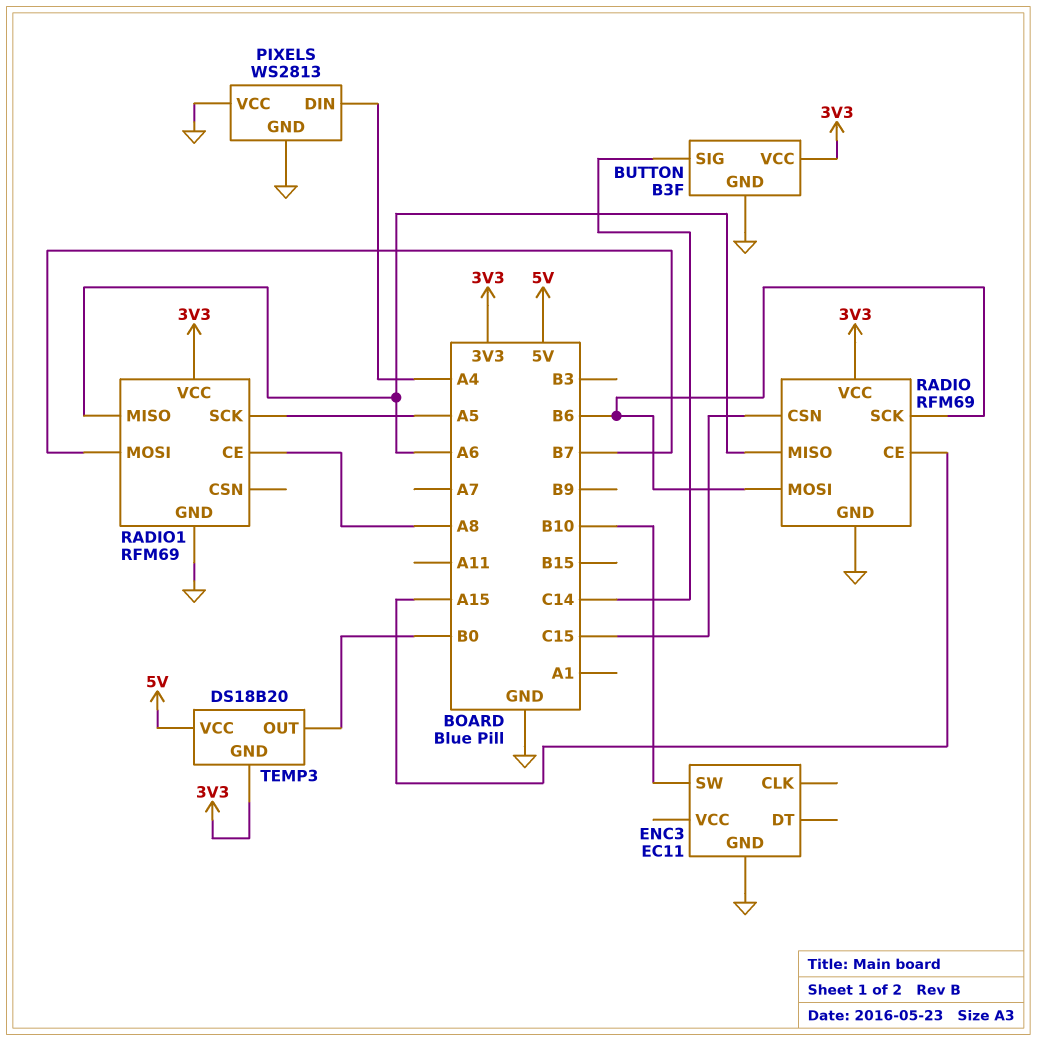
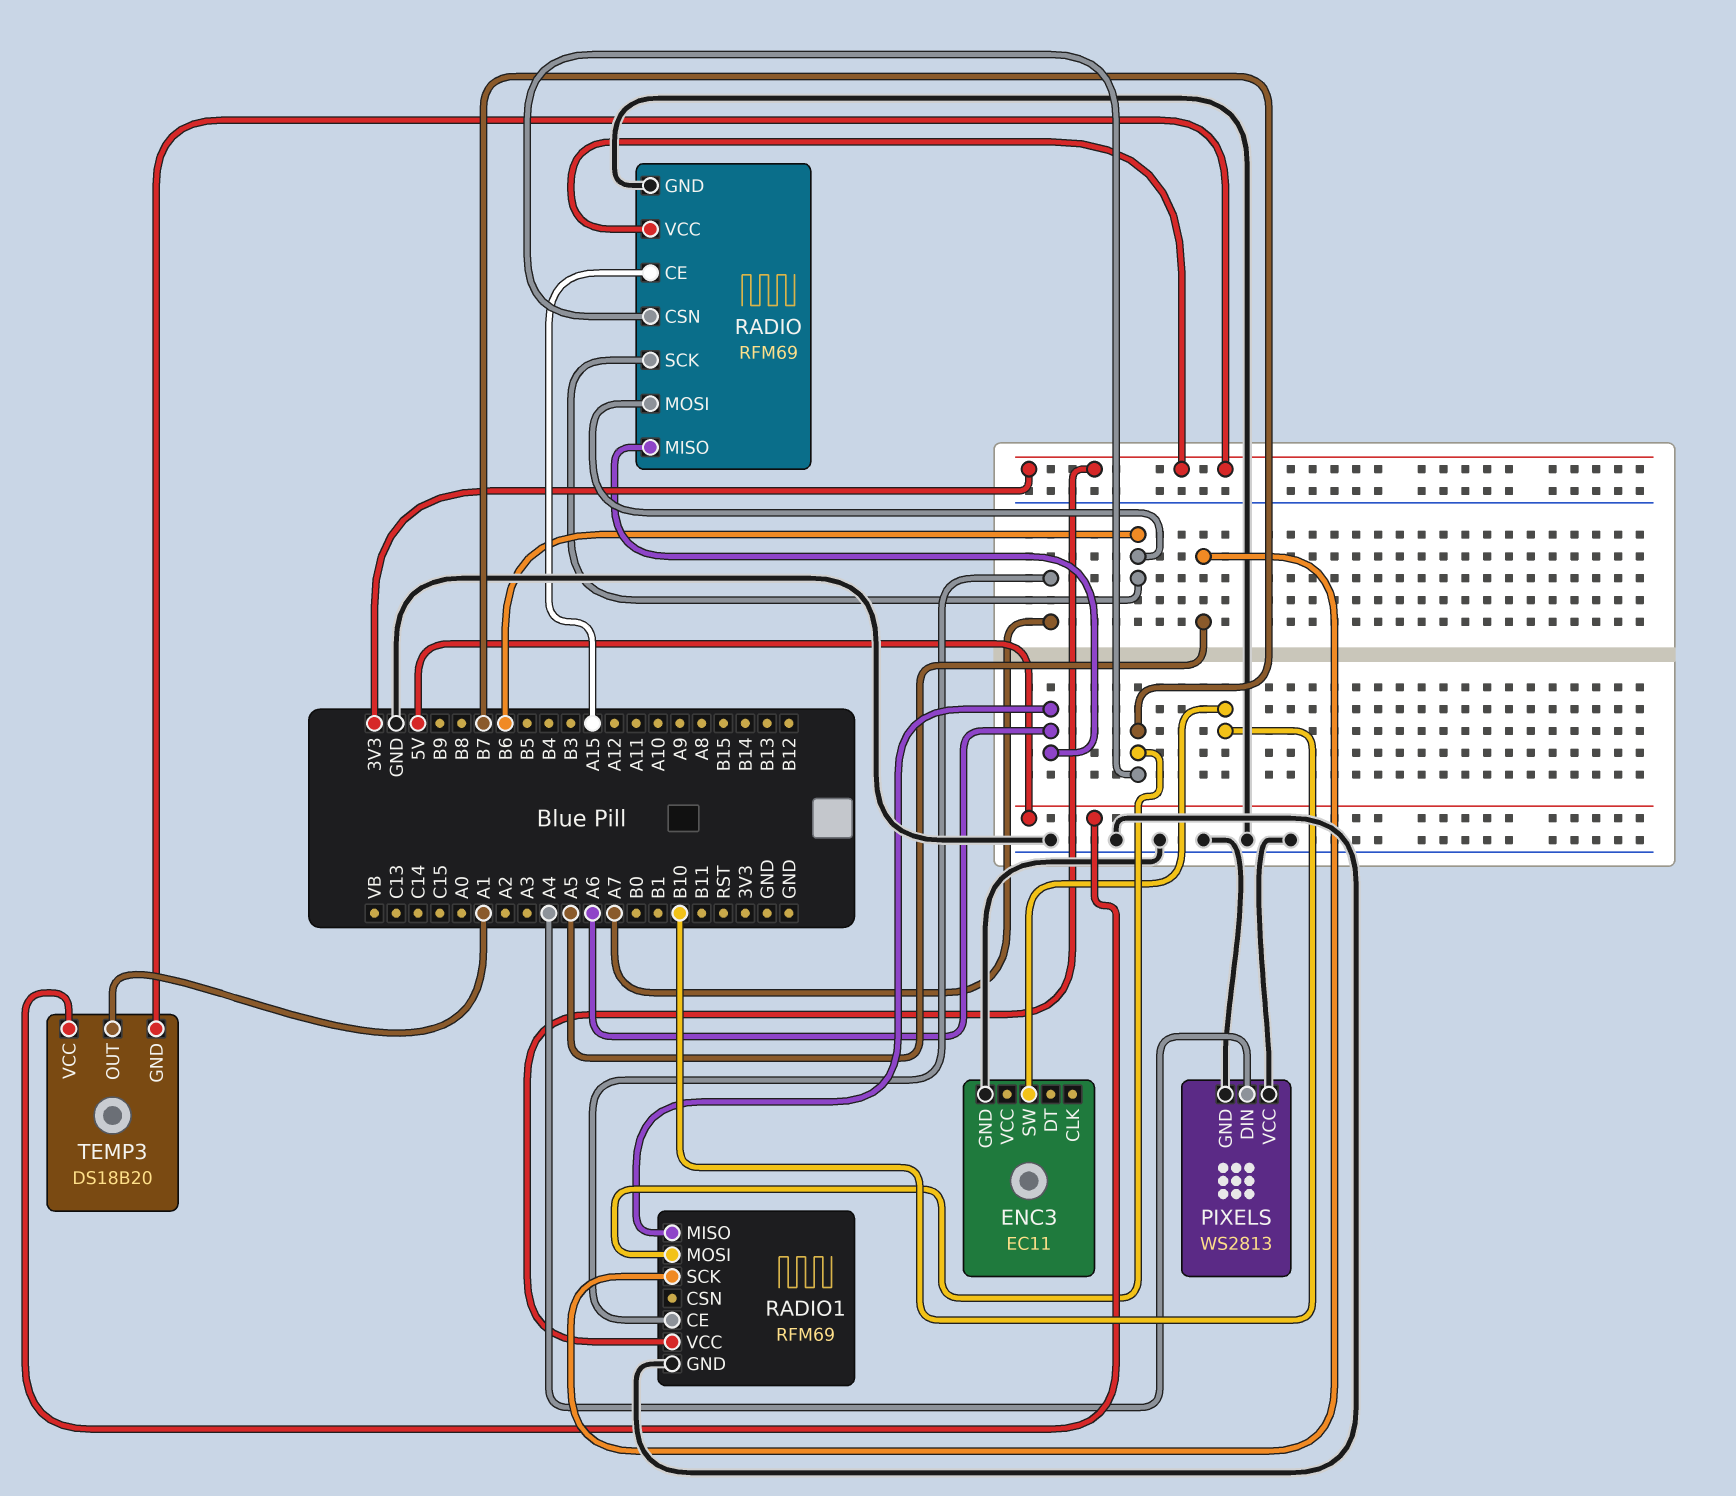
BUTTON: B3F -> none
BUTTON pin GND: GND -> none
BUTTON pin SIG: C14 -> none
BUTTON pin VCC: 3V3 -> none
RADIO pin CSN: C15 -> B7
RADIO1 pin CE: A8 -> A7
TEMP3 pin OUT: B0 -> A1

